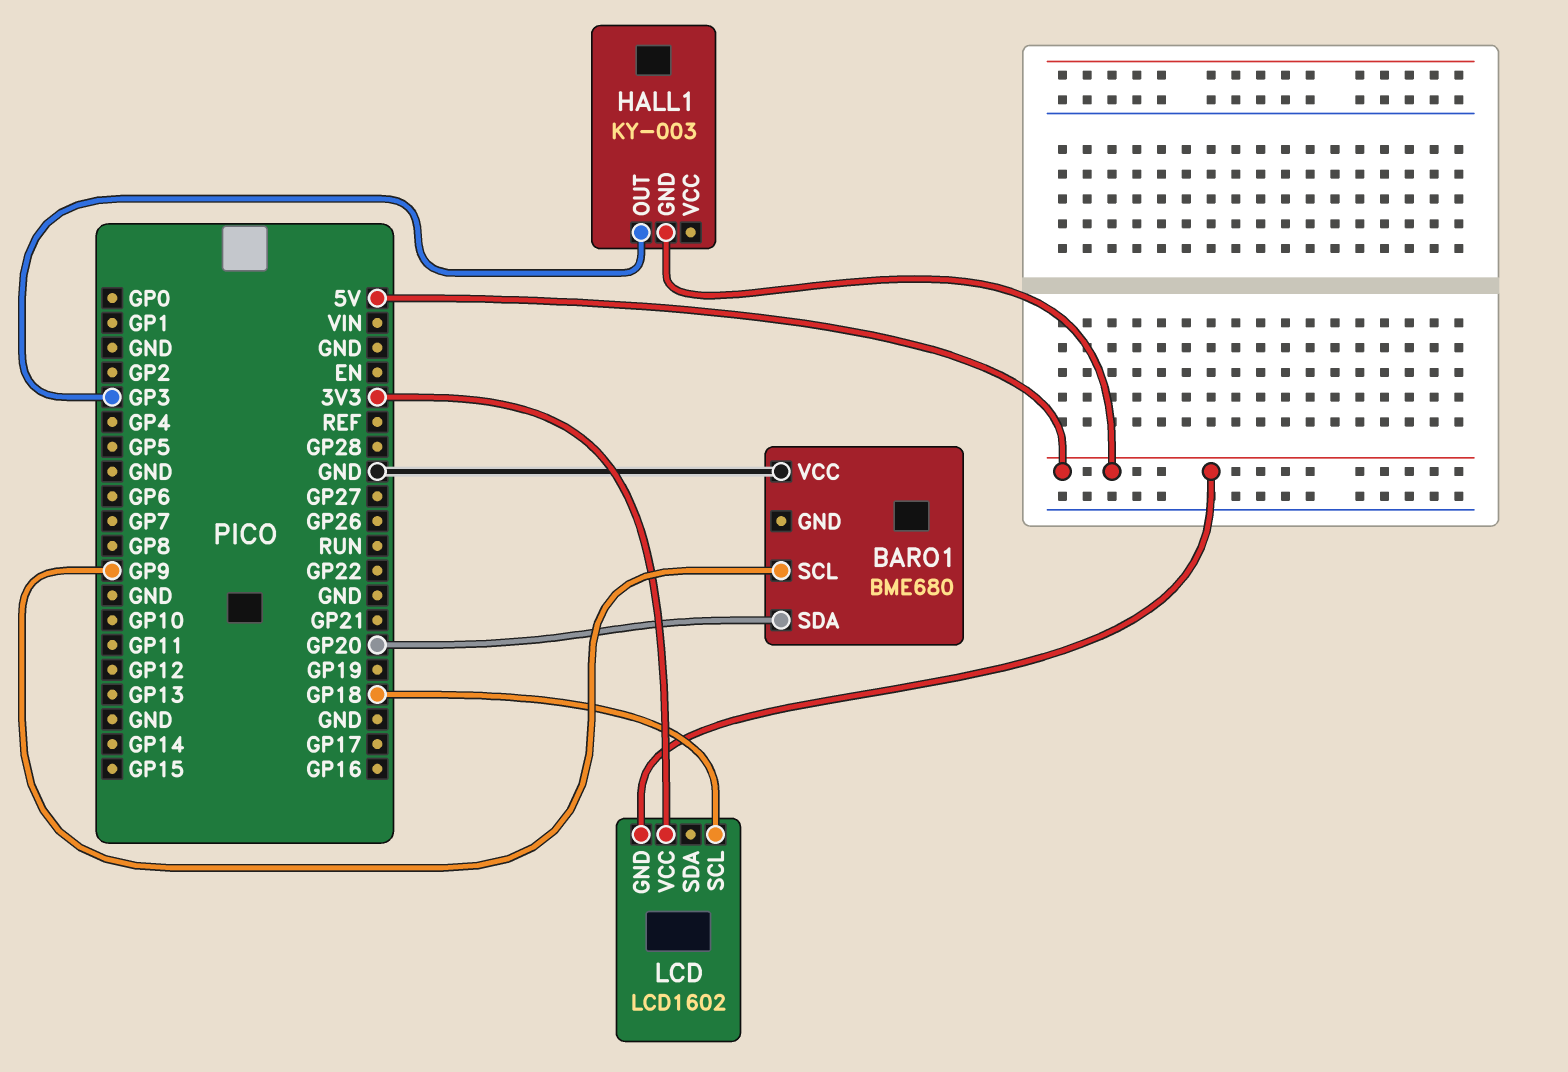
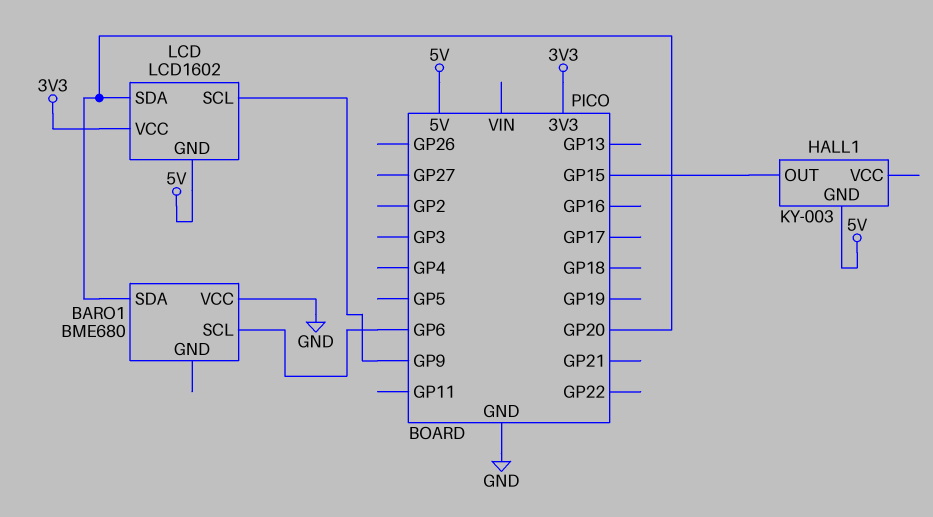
BARO1 pin SCL: GP9 -> GP6
HALL1 pin OUT: GP3 -> GP15
LCD pin SCL: GP18 -> GP9
LCD pin SDA: none -> GP20

